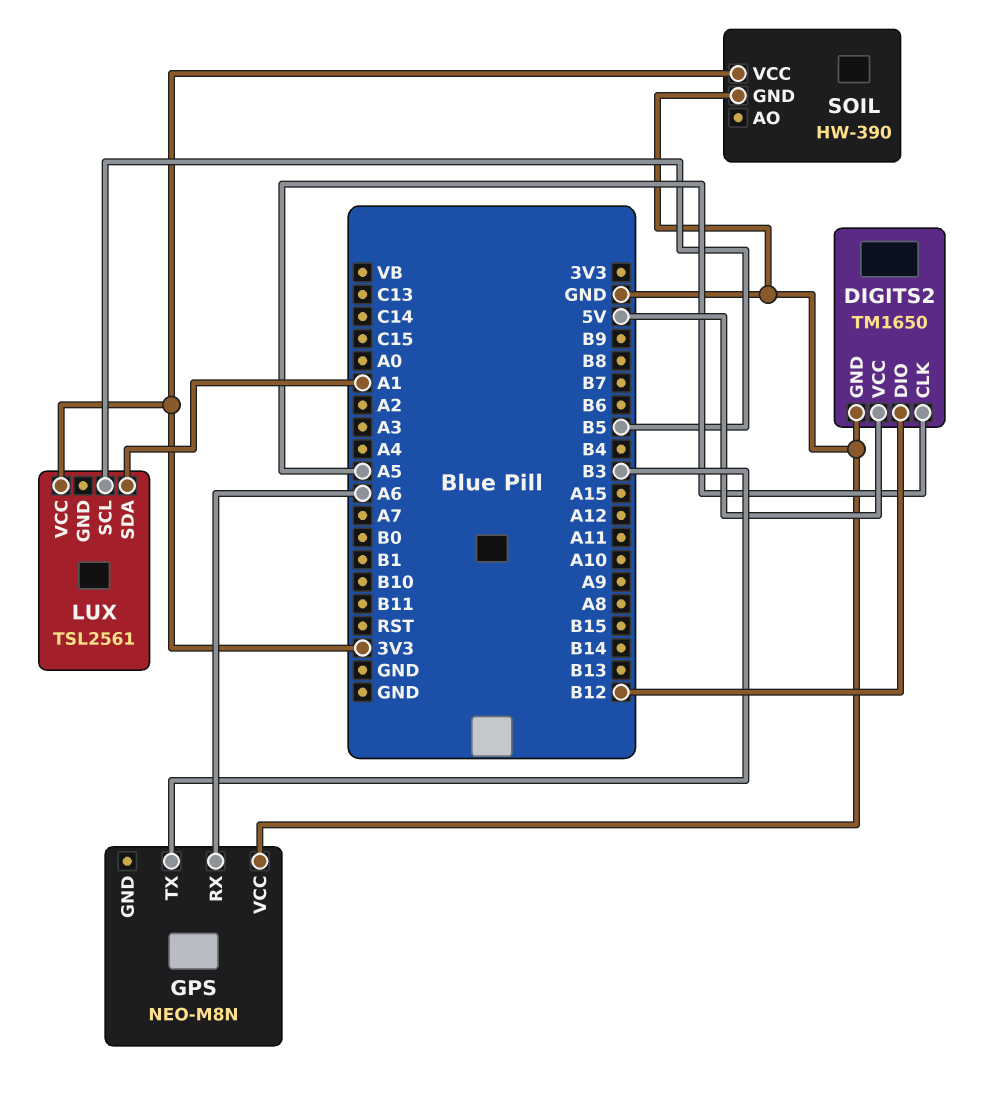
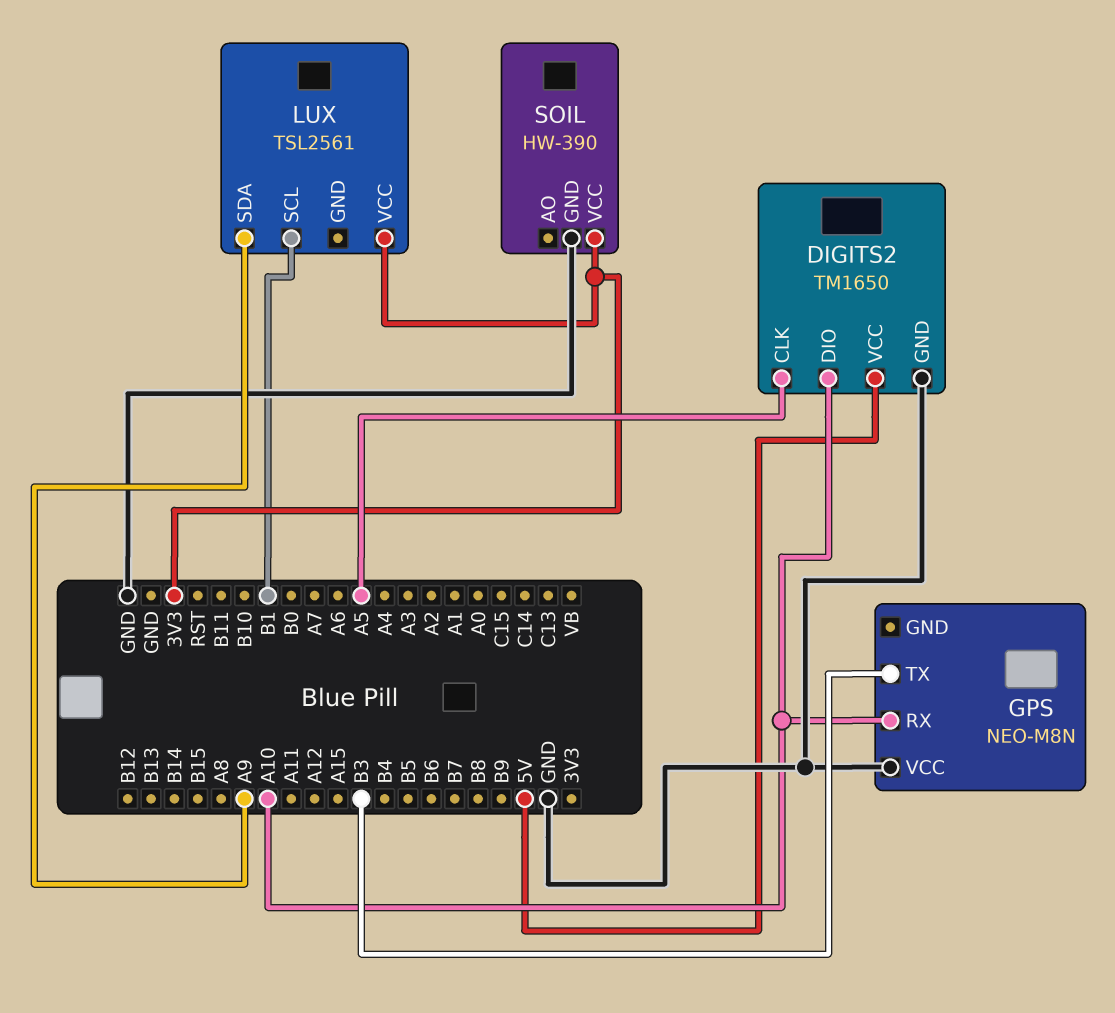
DIGITS2 pin DIO: B12 -> A10
GPS pin RX: A6 -> A10
LUX pin SCL: B5 -> B1
LUX pin SDA: A1 -> A9

